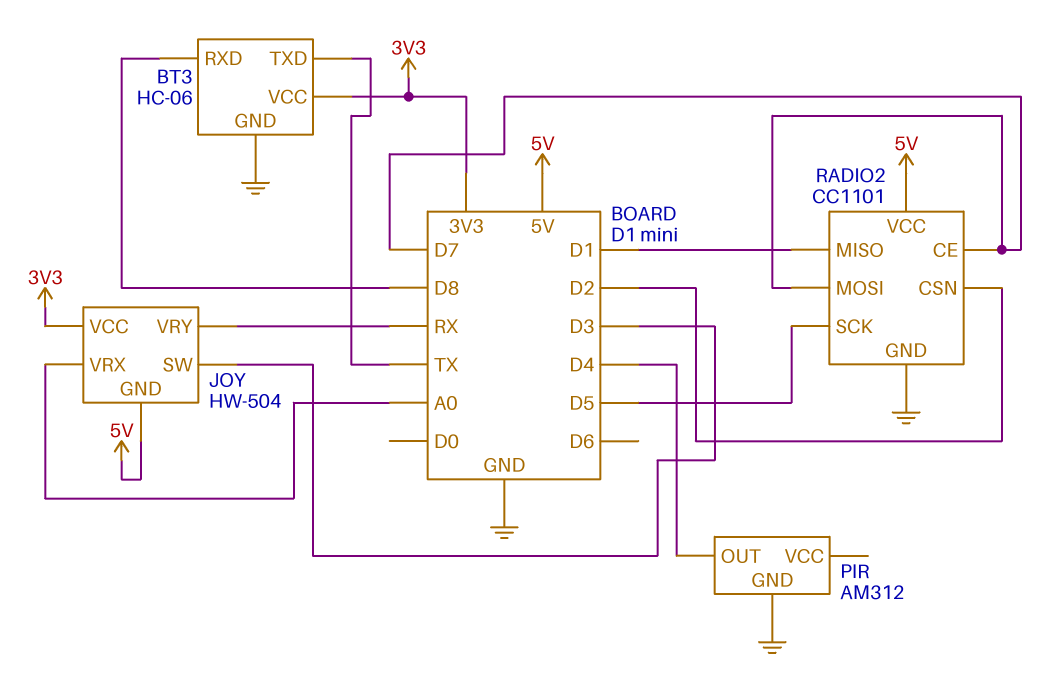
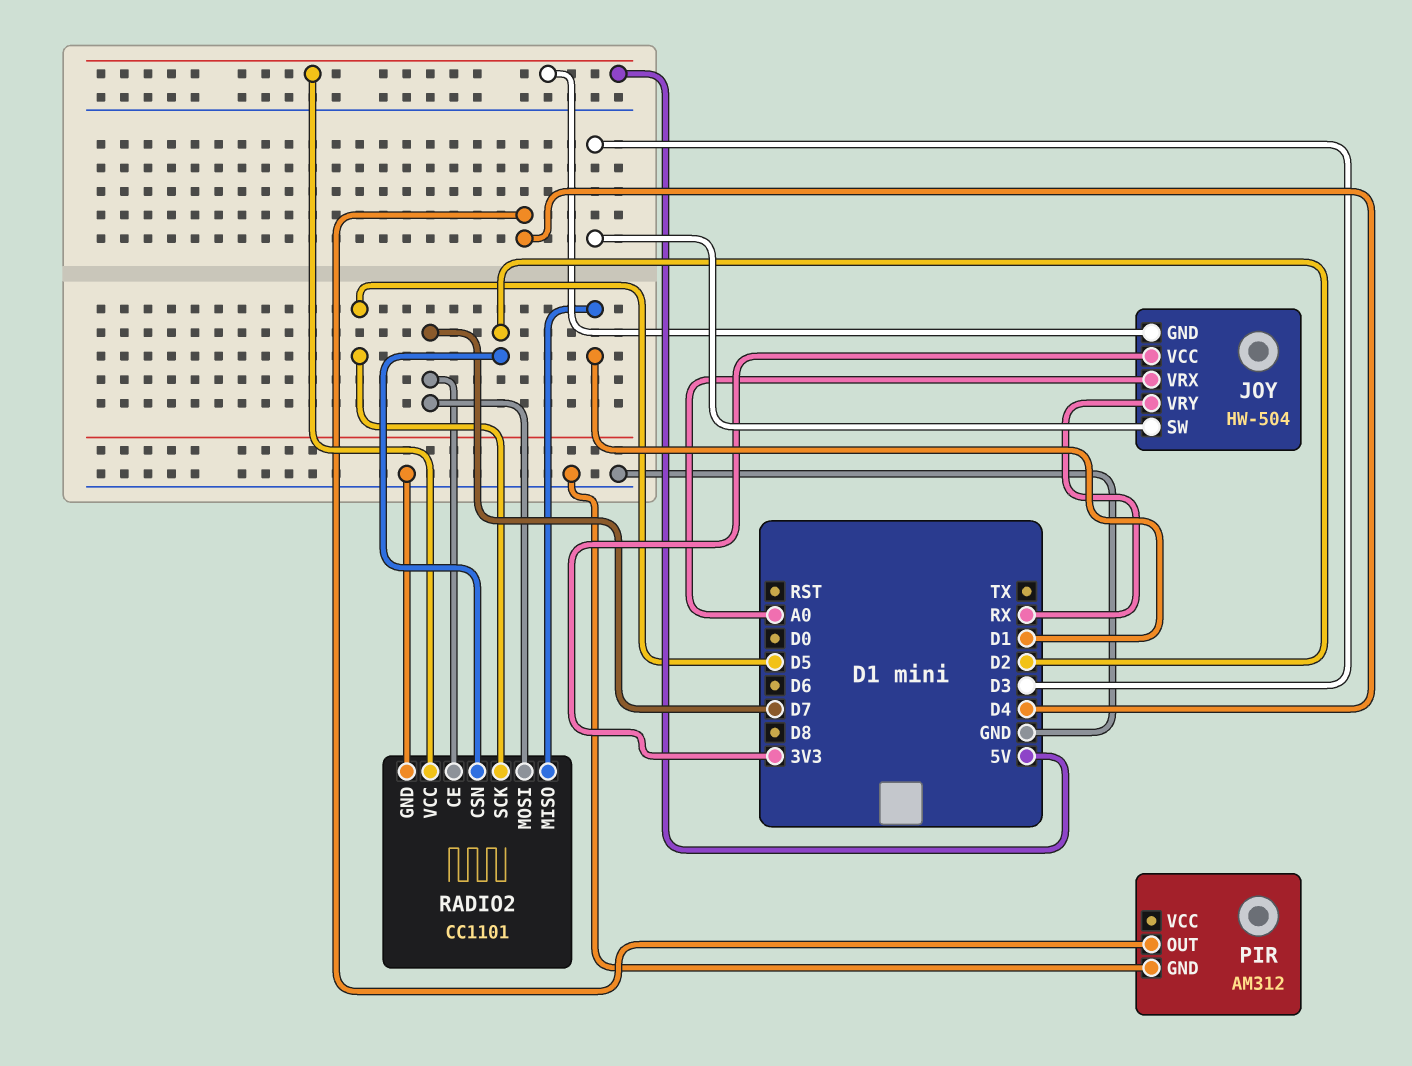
BT3: HC-06 -> none
BT3 pin GND: GND -> none
BT3 pin RXD: D8 -> none
BT3 pin TXD: TX -> none
BT3 pin VCC: 3V3 -> none

